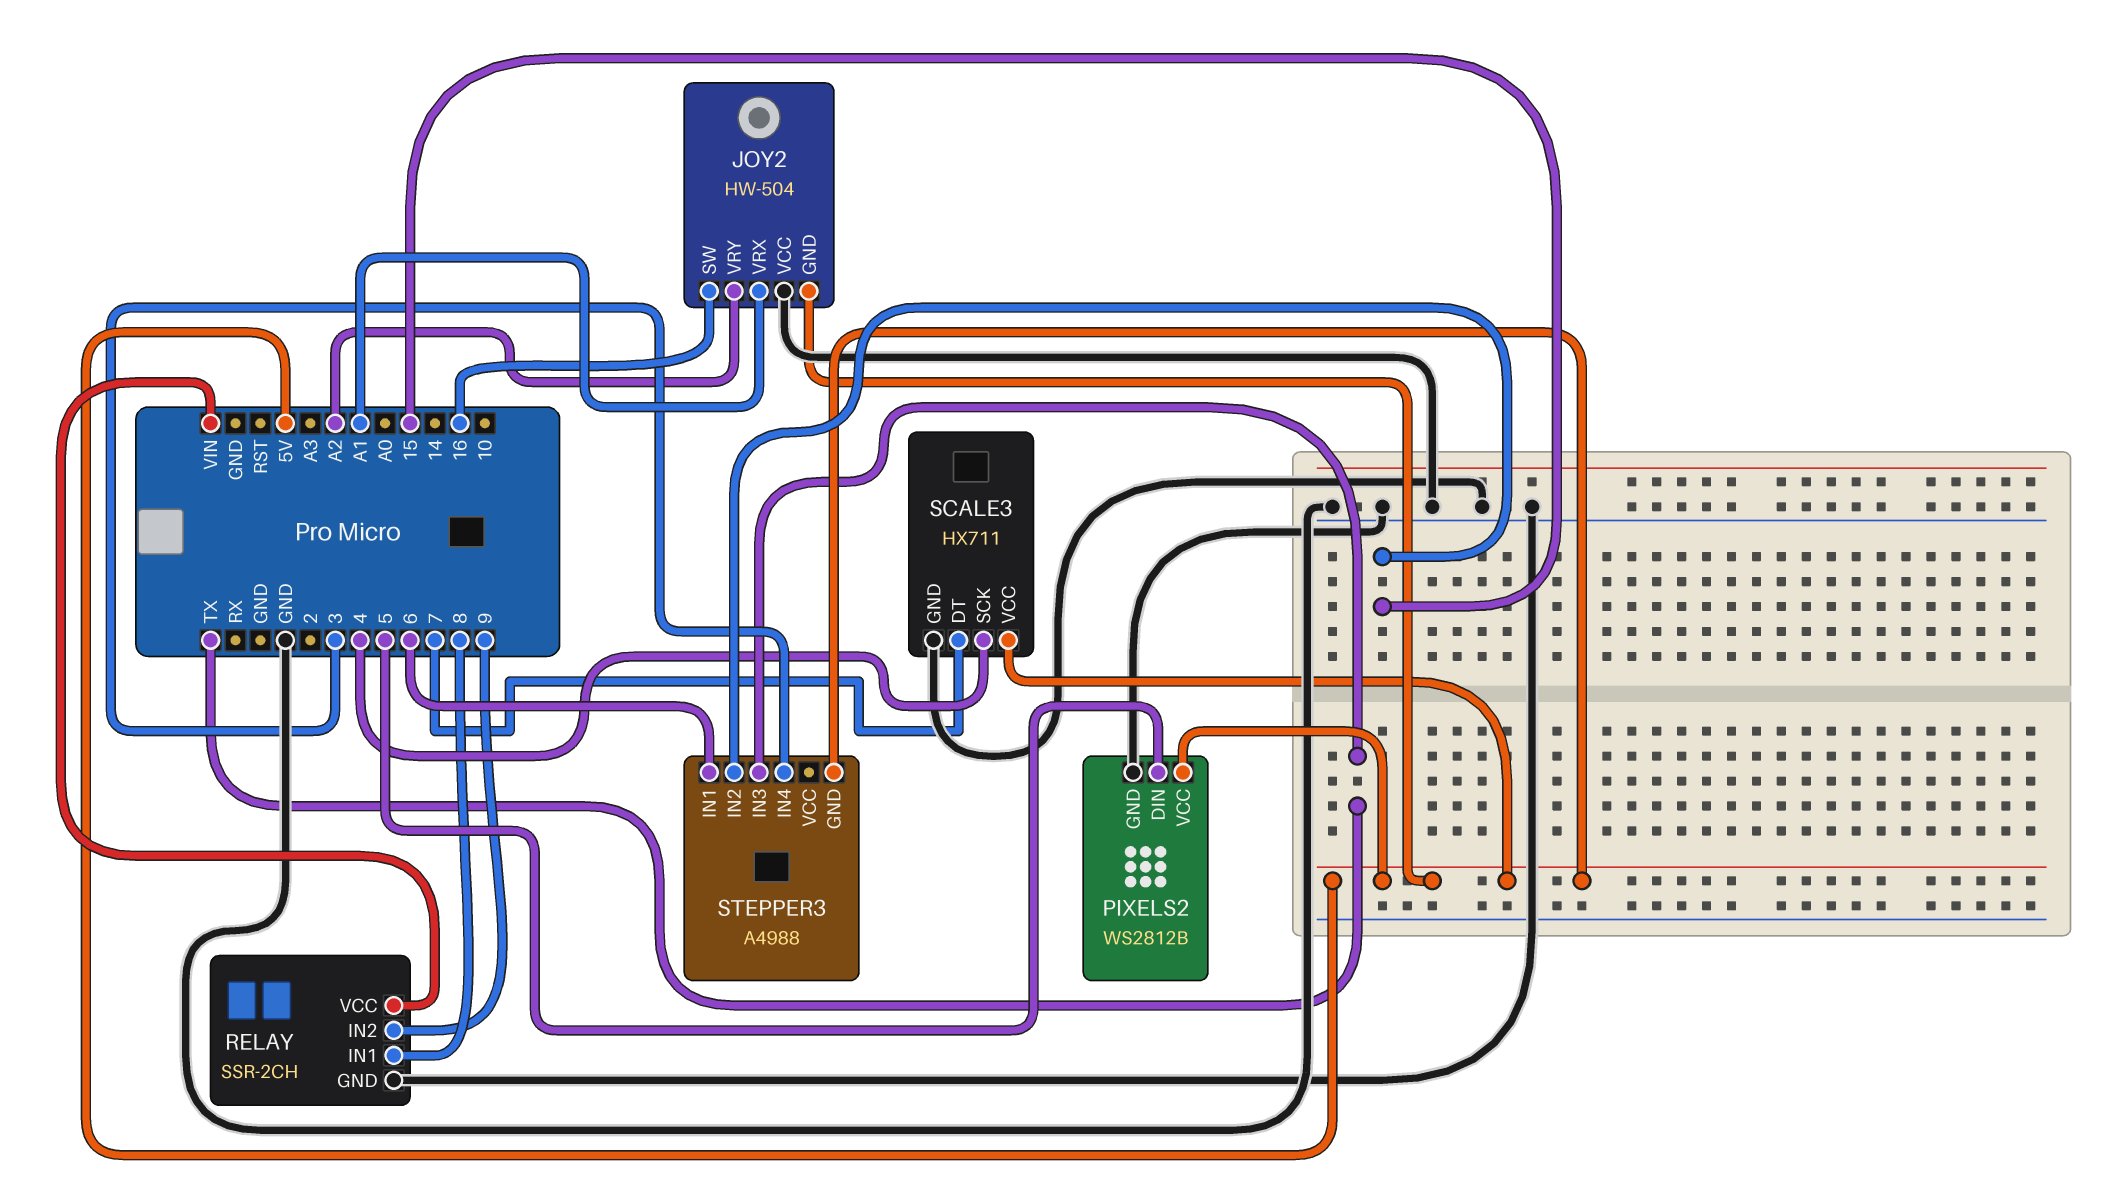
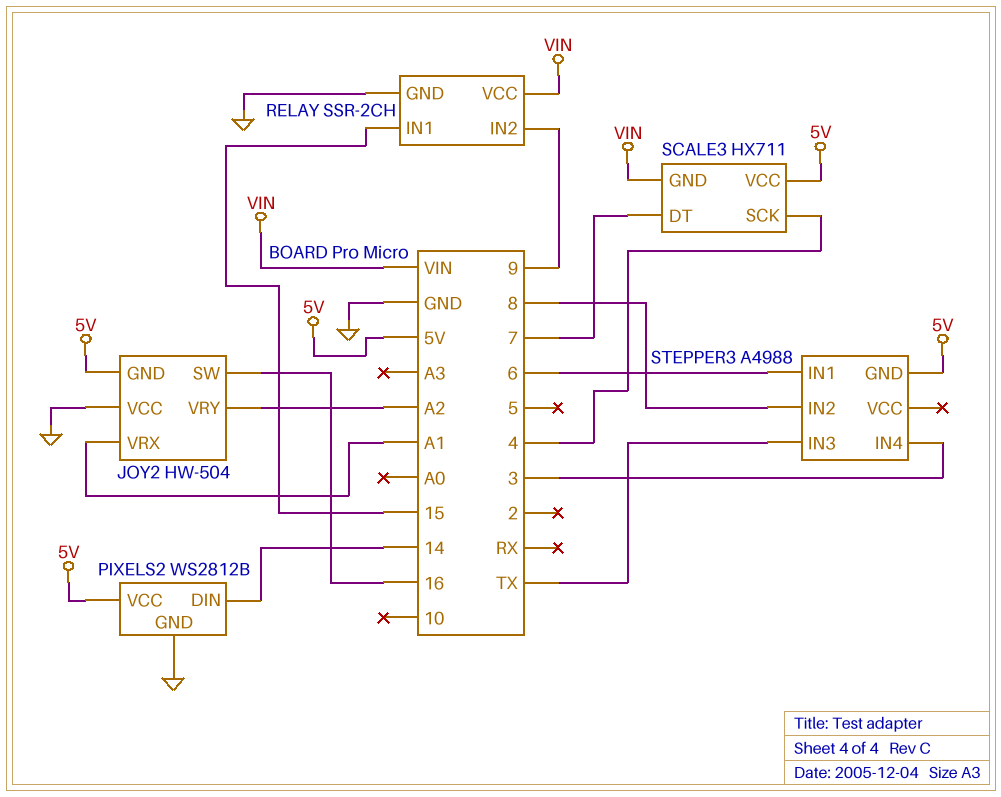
PIXELS2 pin DIN: 5 -> 14
RELAY pin IN1: 8 -> 15
SCALE3 pin GND: GND -> VIN
STEPPER3 pin IN2: 15 -> 8

